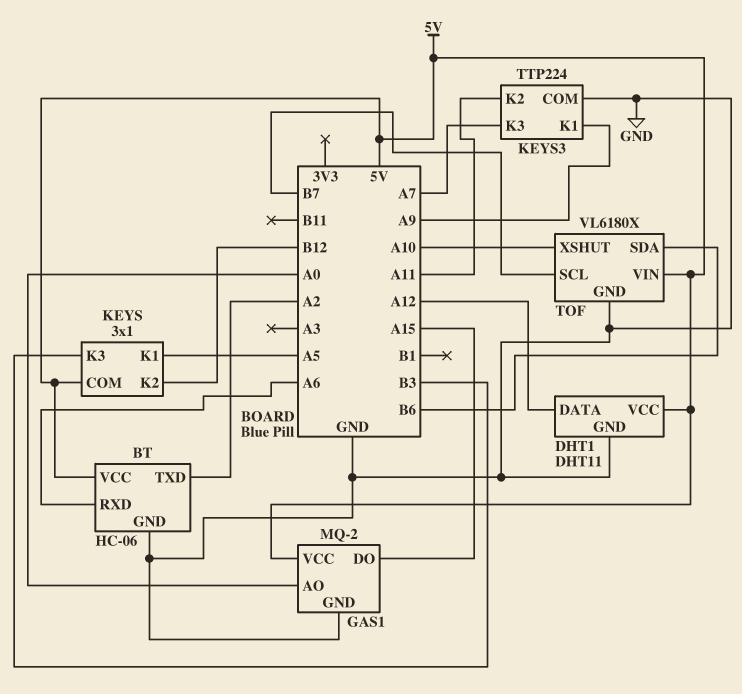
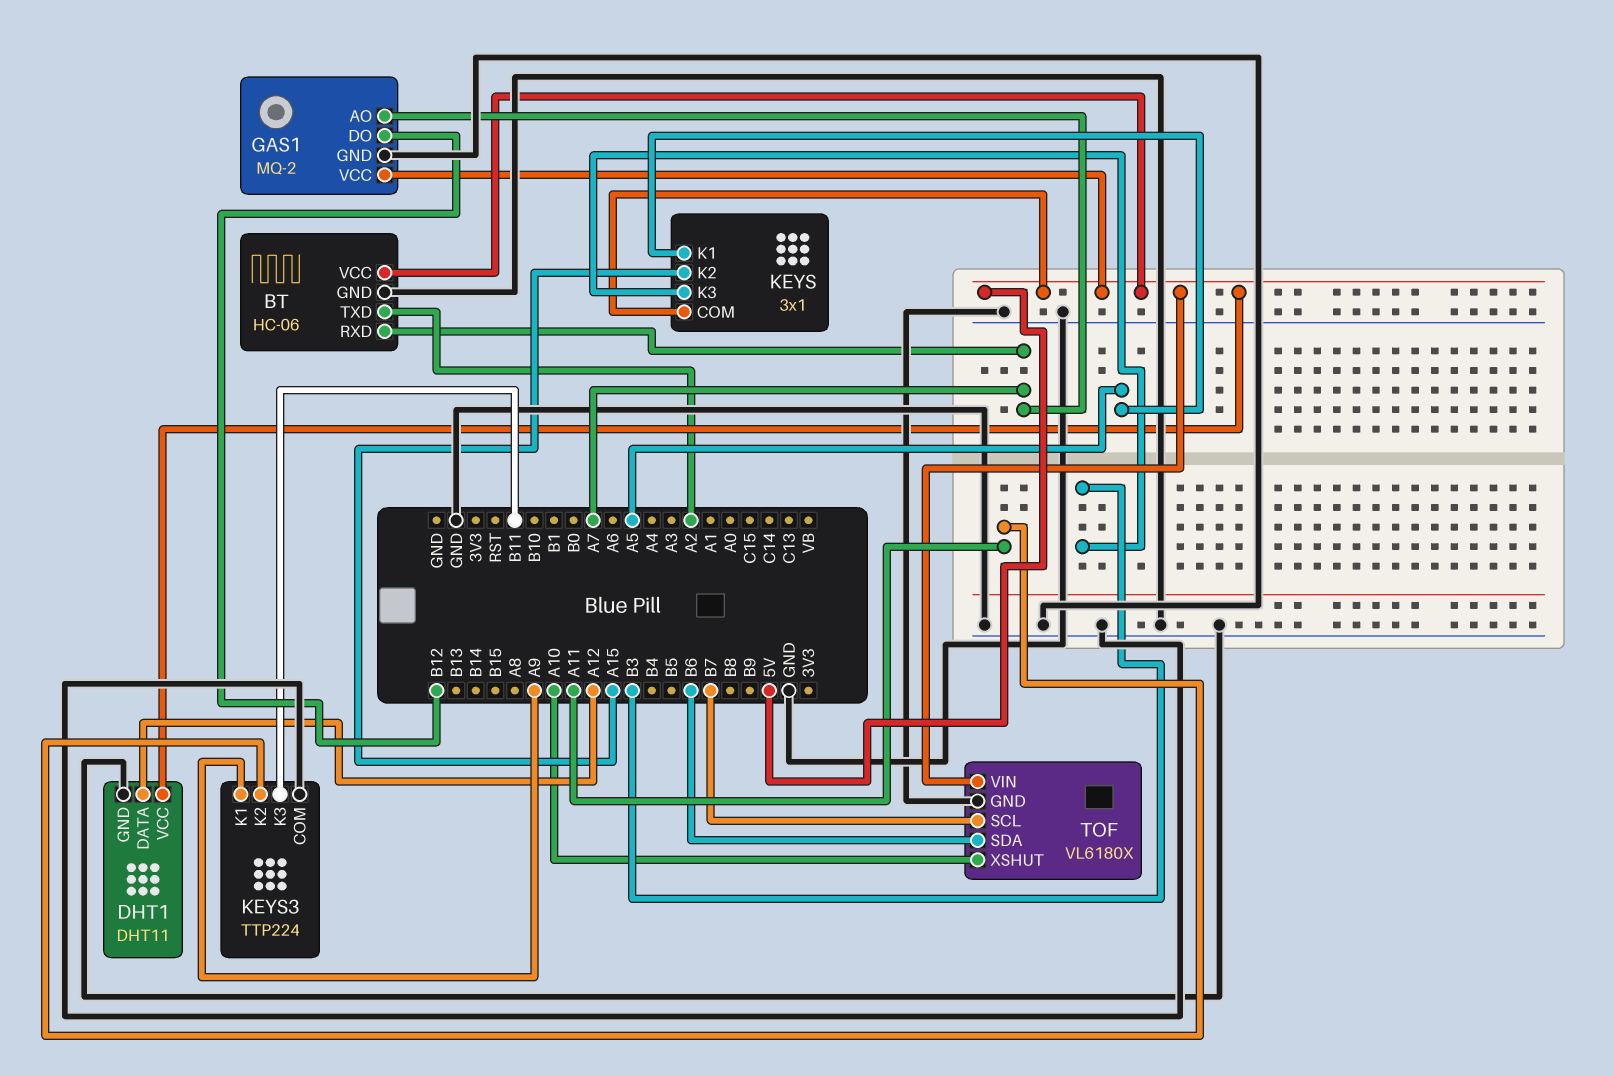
BT pin RXD: A6 -> A7
GAS1 pin AO: A0 -> A7
GAS1 pin DO: A15 -> B12
KEYS pin K2: B12 -> A15
KEYS3 pin K3: A7 -> B11

